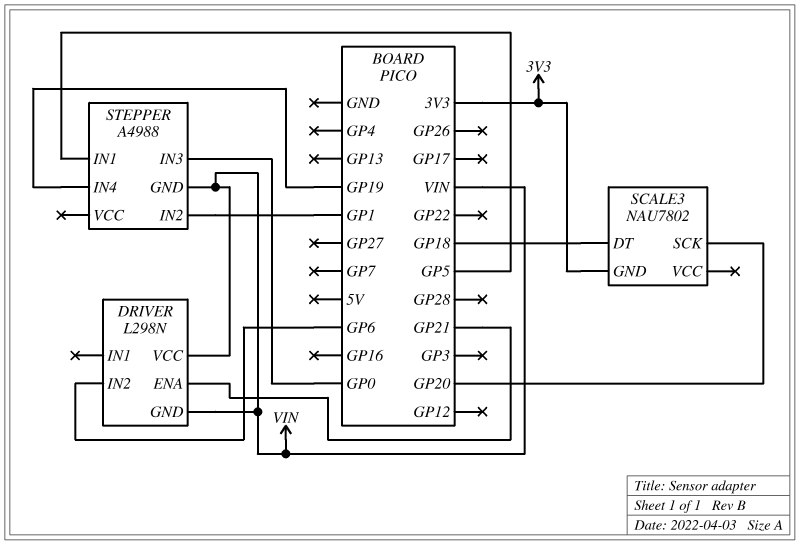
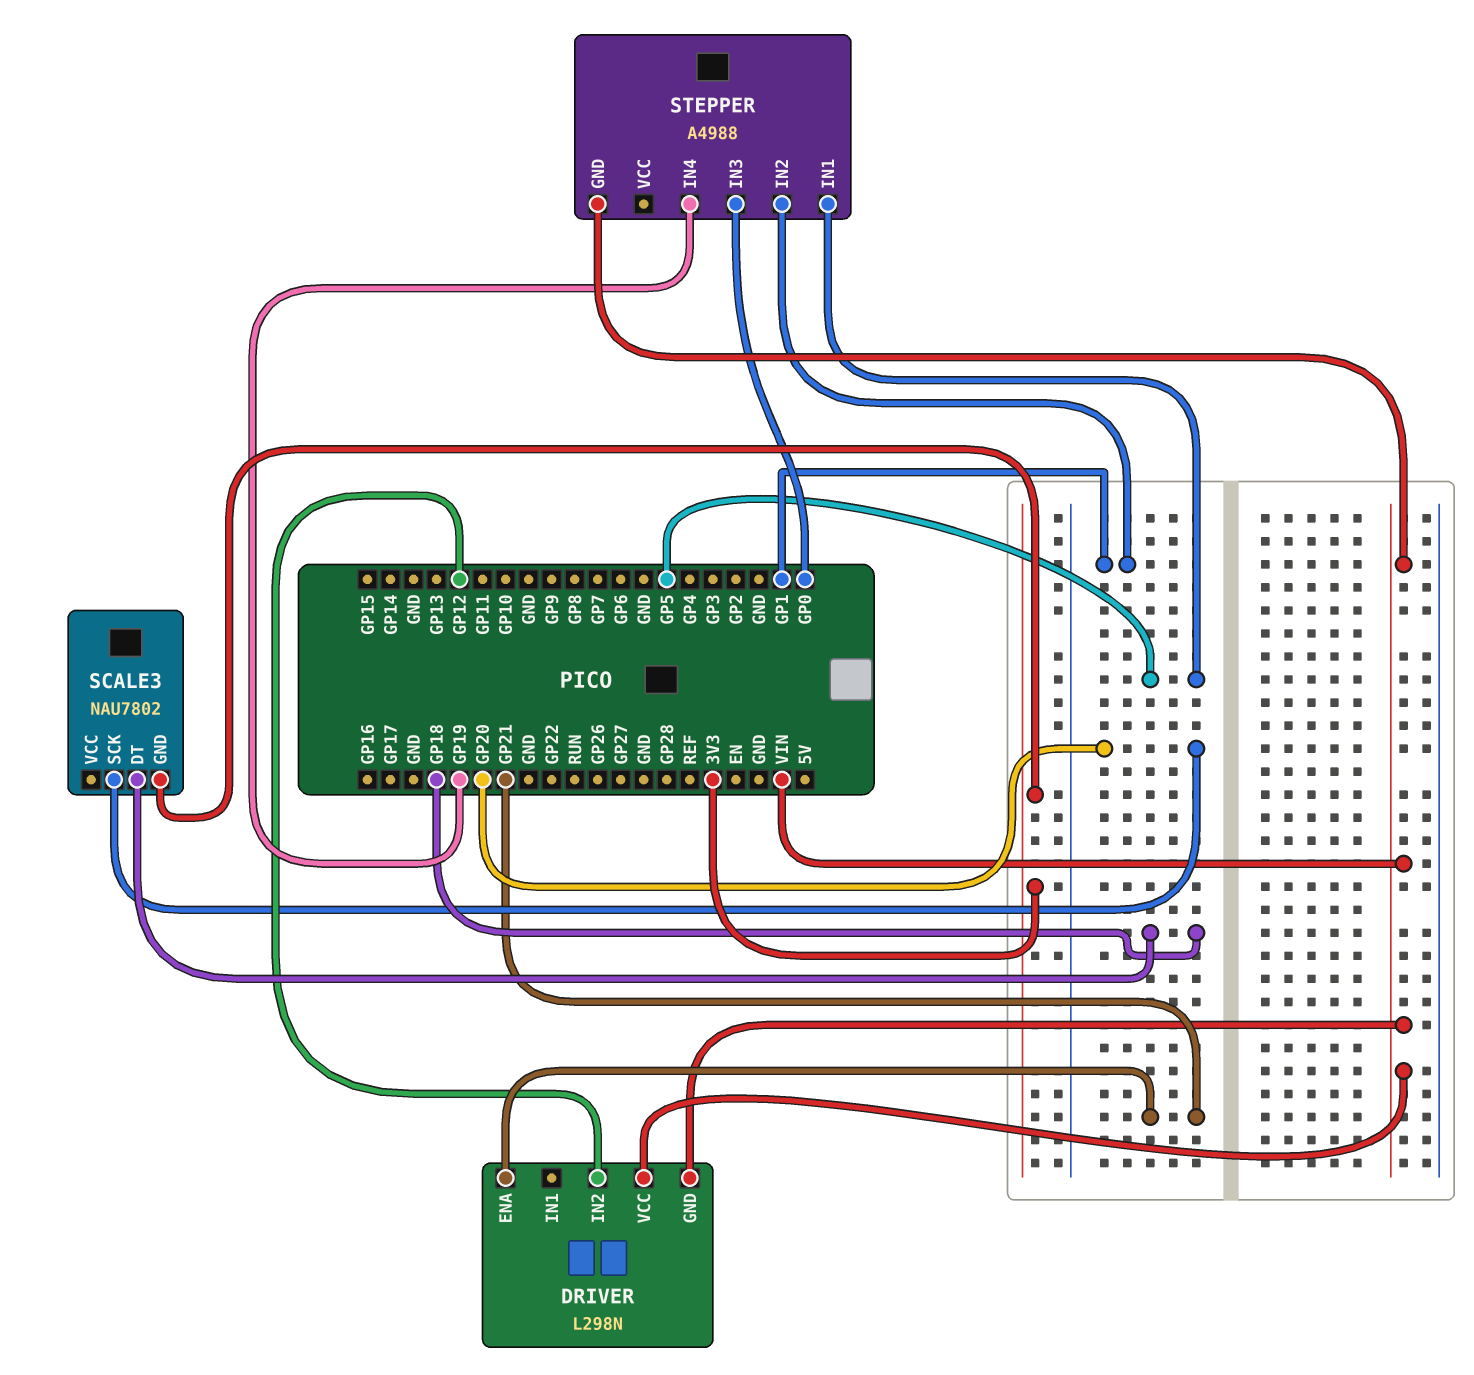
DRIVER pin IN2: GP6 -> GP12

